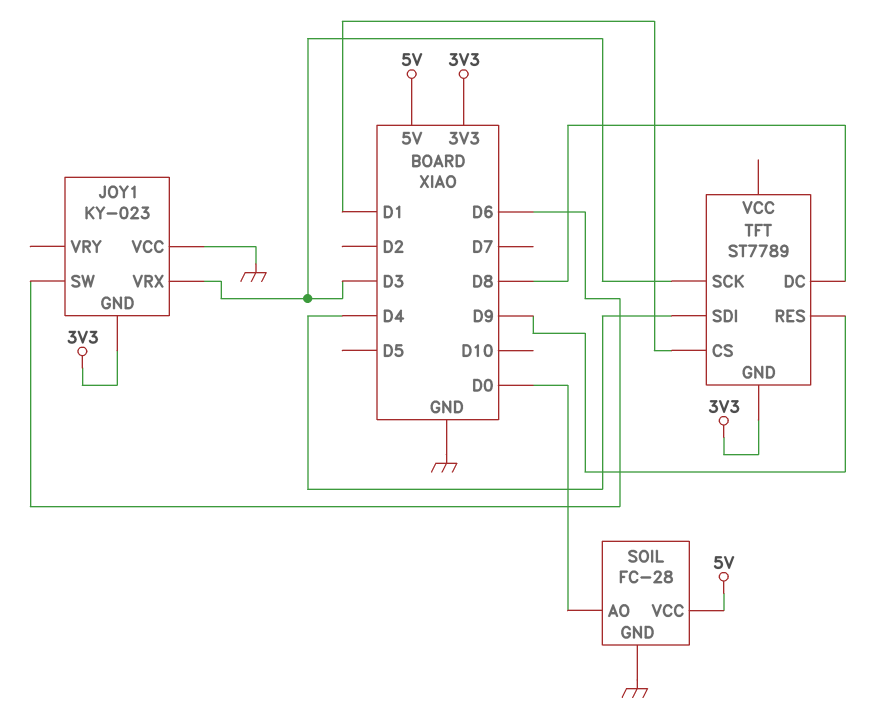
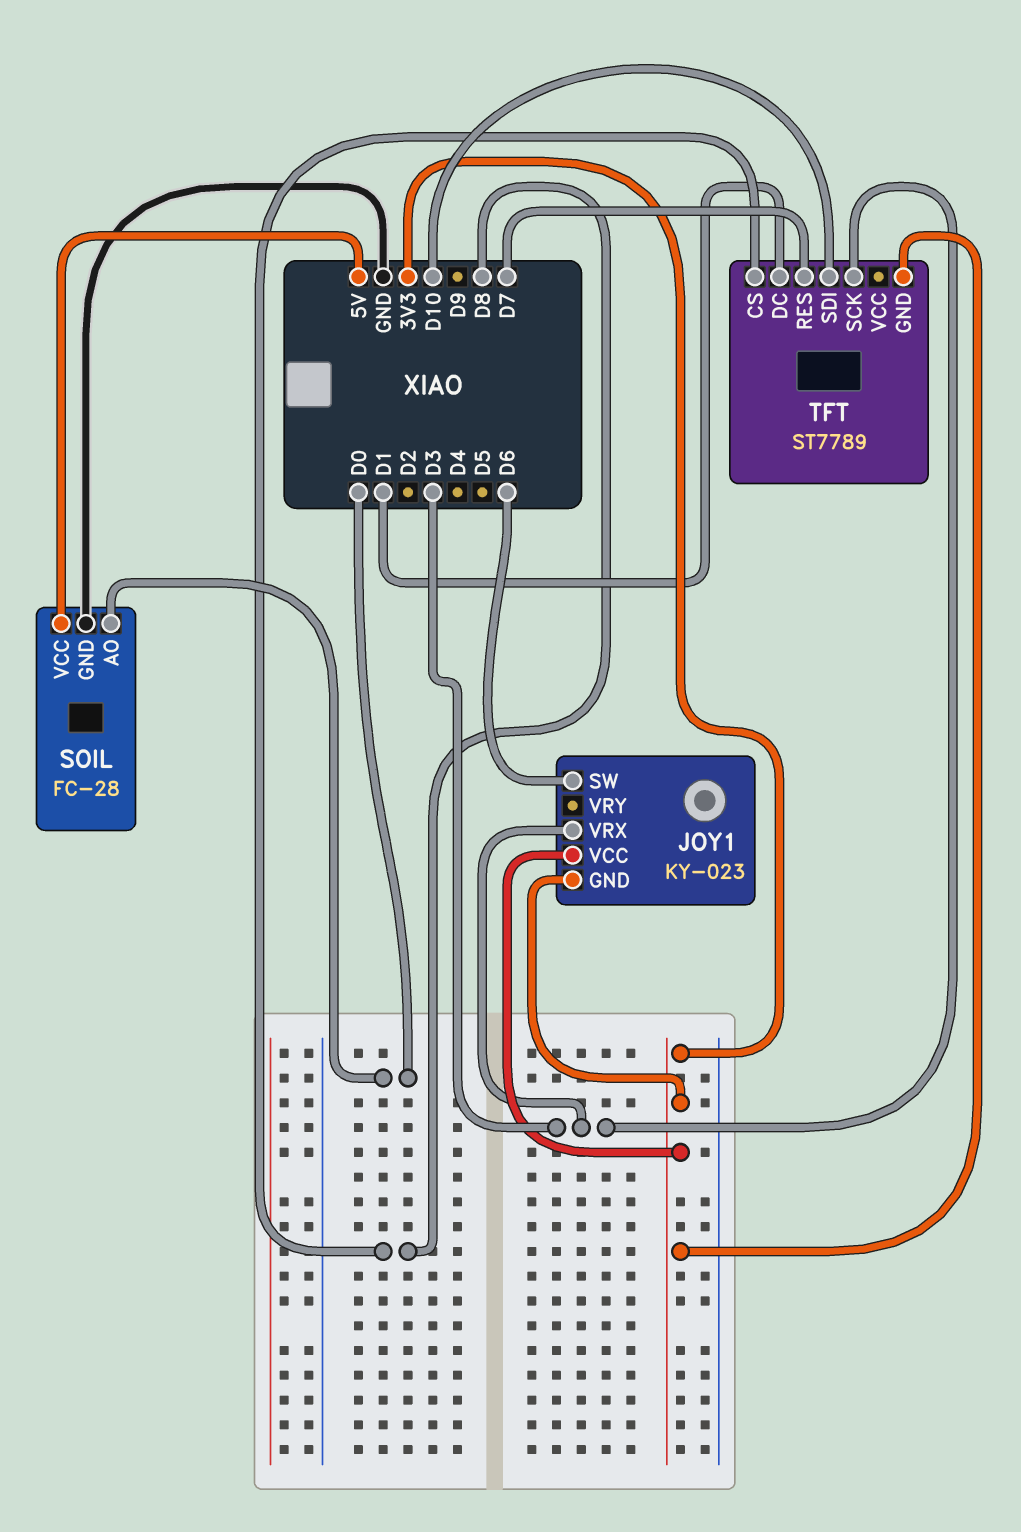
JOY1 pin VCC: GND -> 3V3
TFT pin CS: D1 -> D8
TFT pin DC: D8 -> D1
TFT pin RES: D9 -> D7
TFT pin SDI: D4 -> D10

